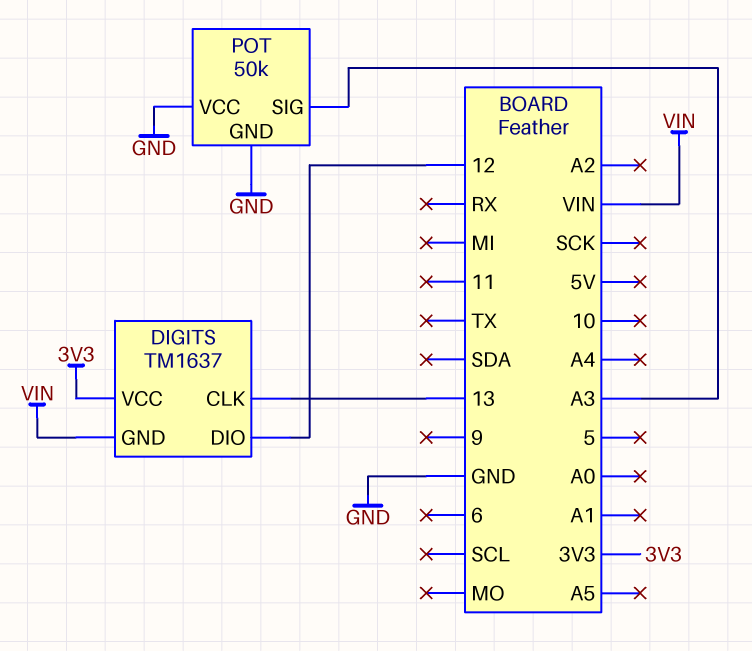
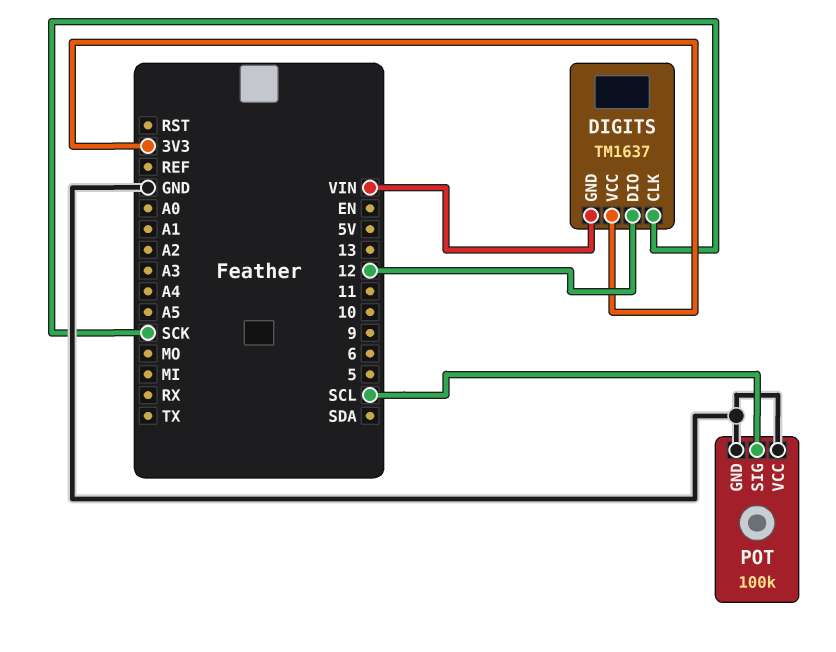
DIGITS pin CLK: 13 -> SCK
POT: 50k -> 100k
POT pin SIG: A3 -> SCL

